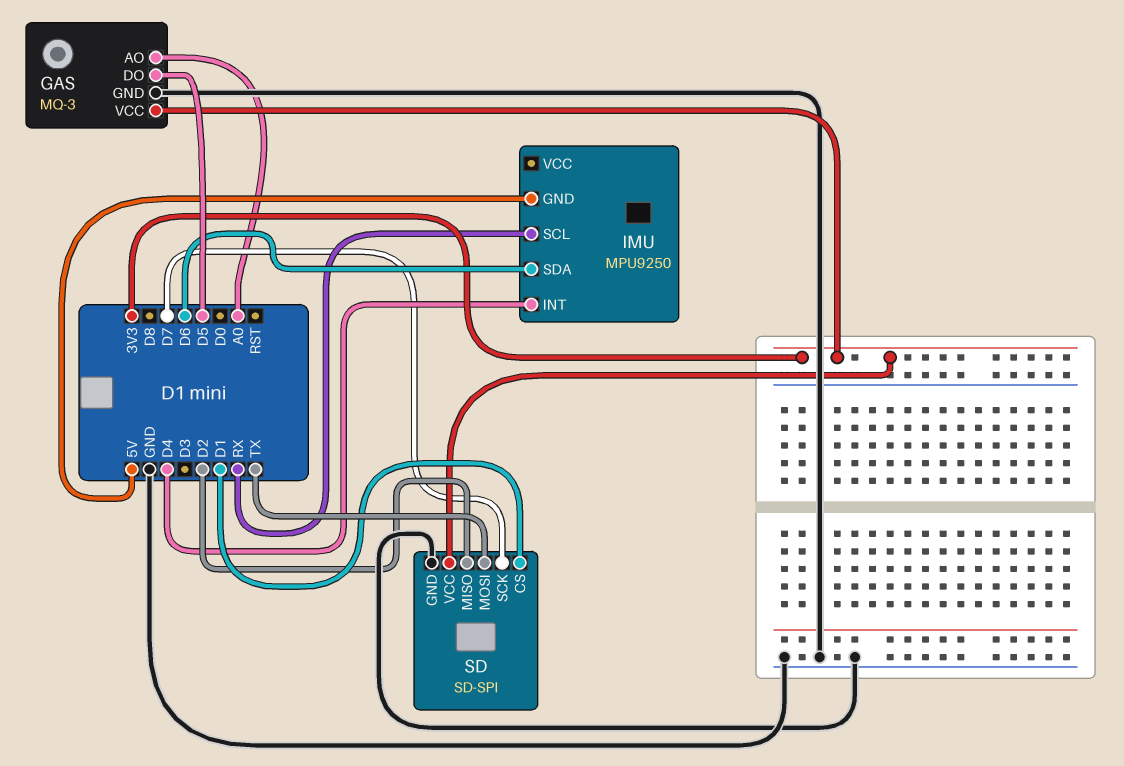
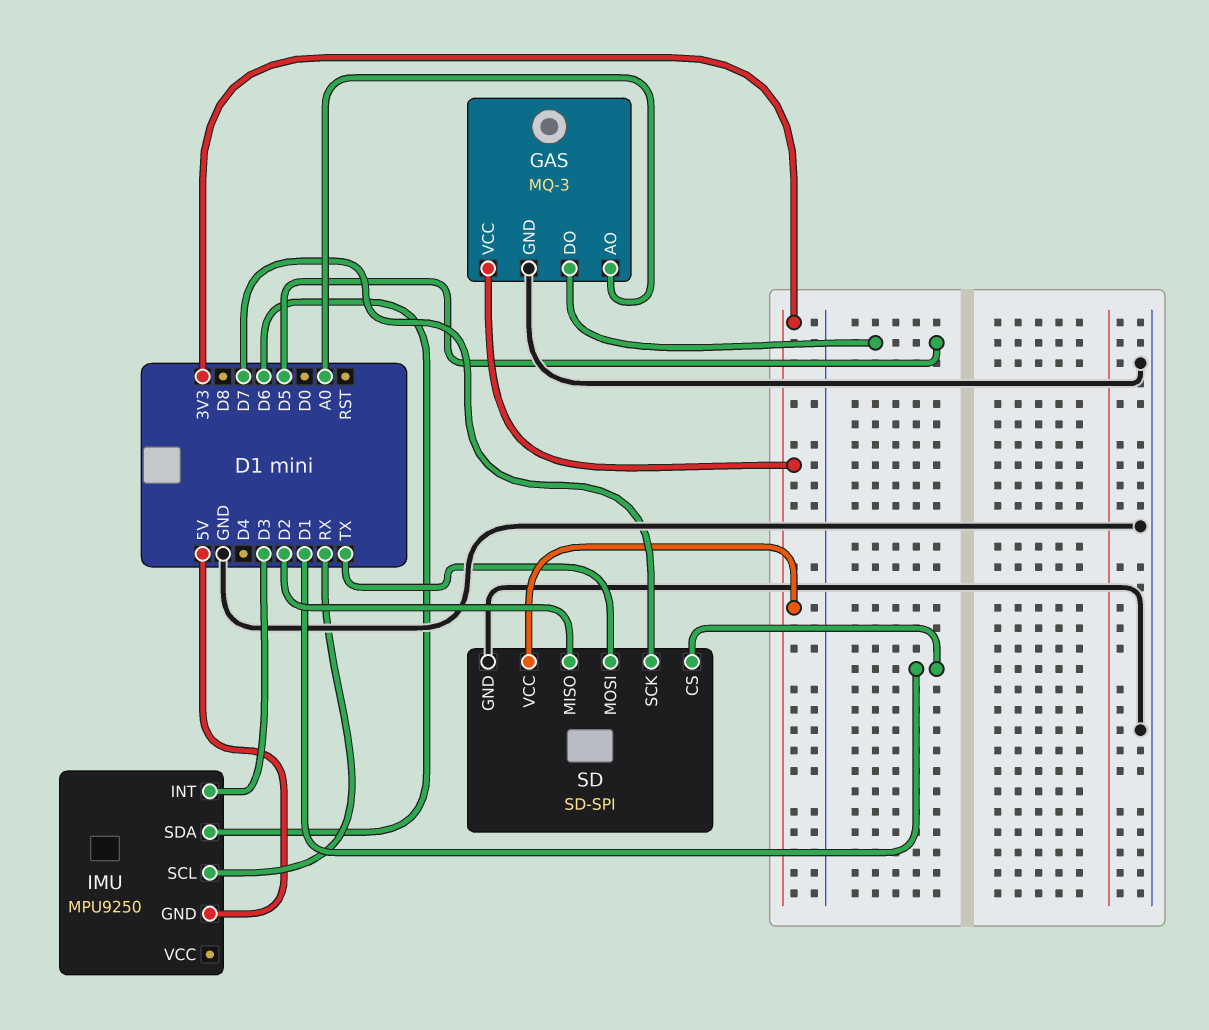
IMU pin INT: D4 -> D3

